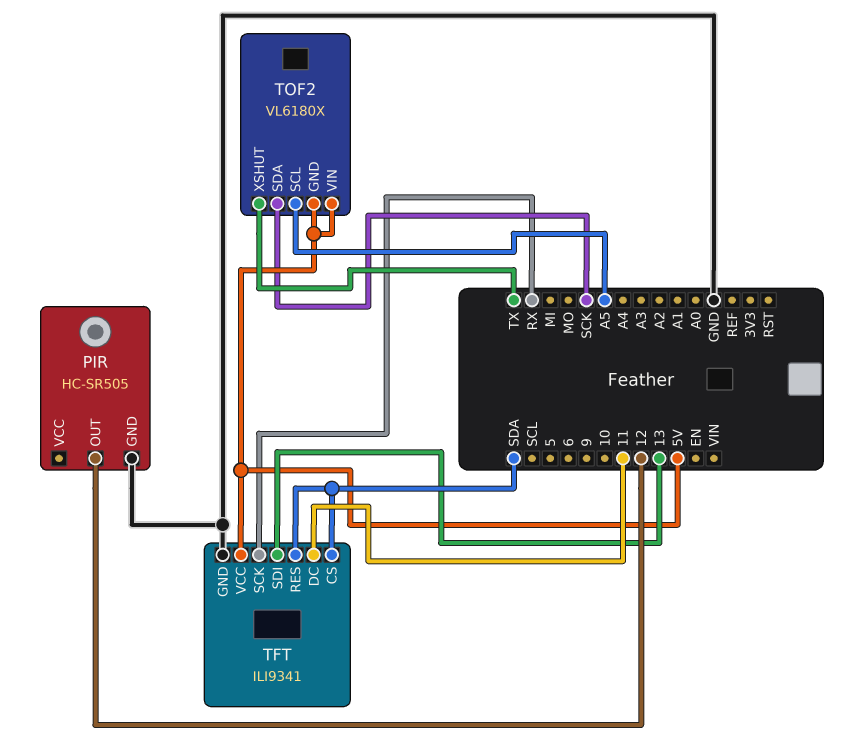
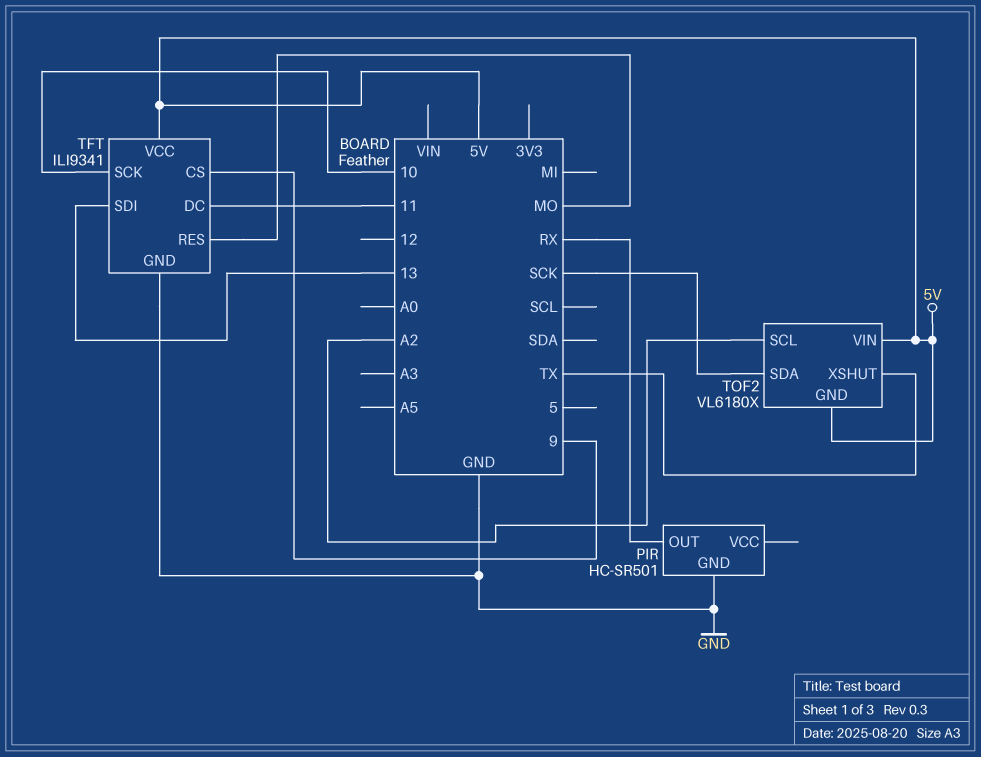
PIR: HC-SR505 -> HC-SR501
PIR pin OUT: 12 -> RX
TFT pin CS: SDA -> 9
TFT pin RES: SDA -> MO
TFT pin SCK: RX -> 10
TOF2 pin SCL: A5 -> A2

